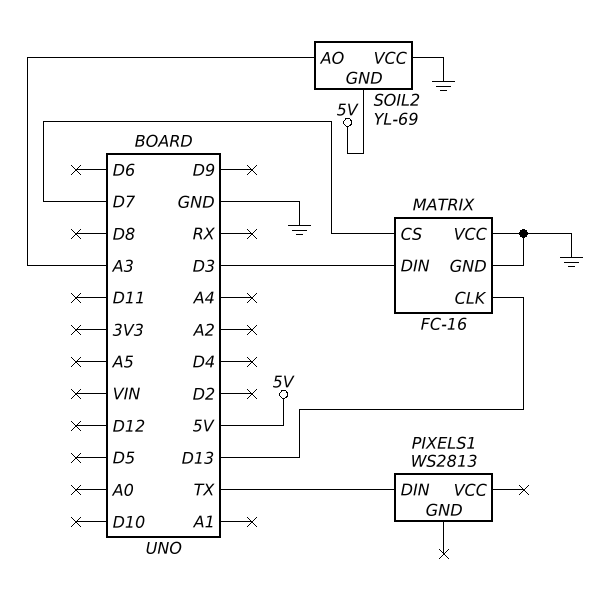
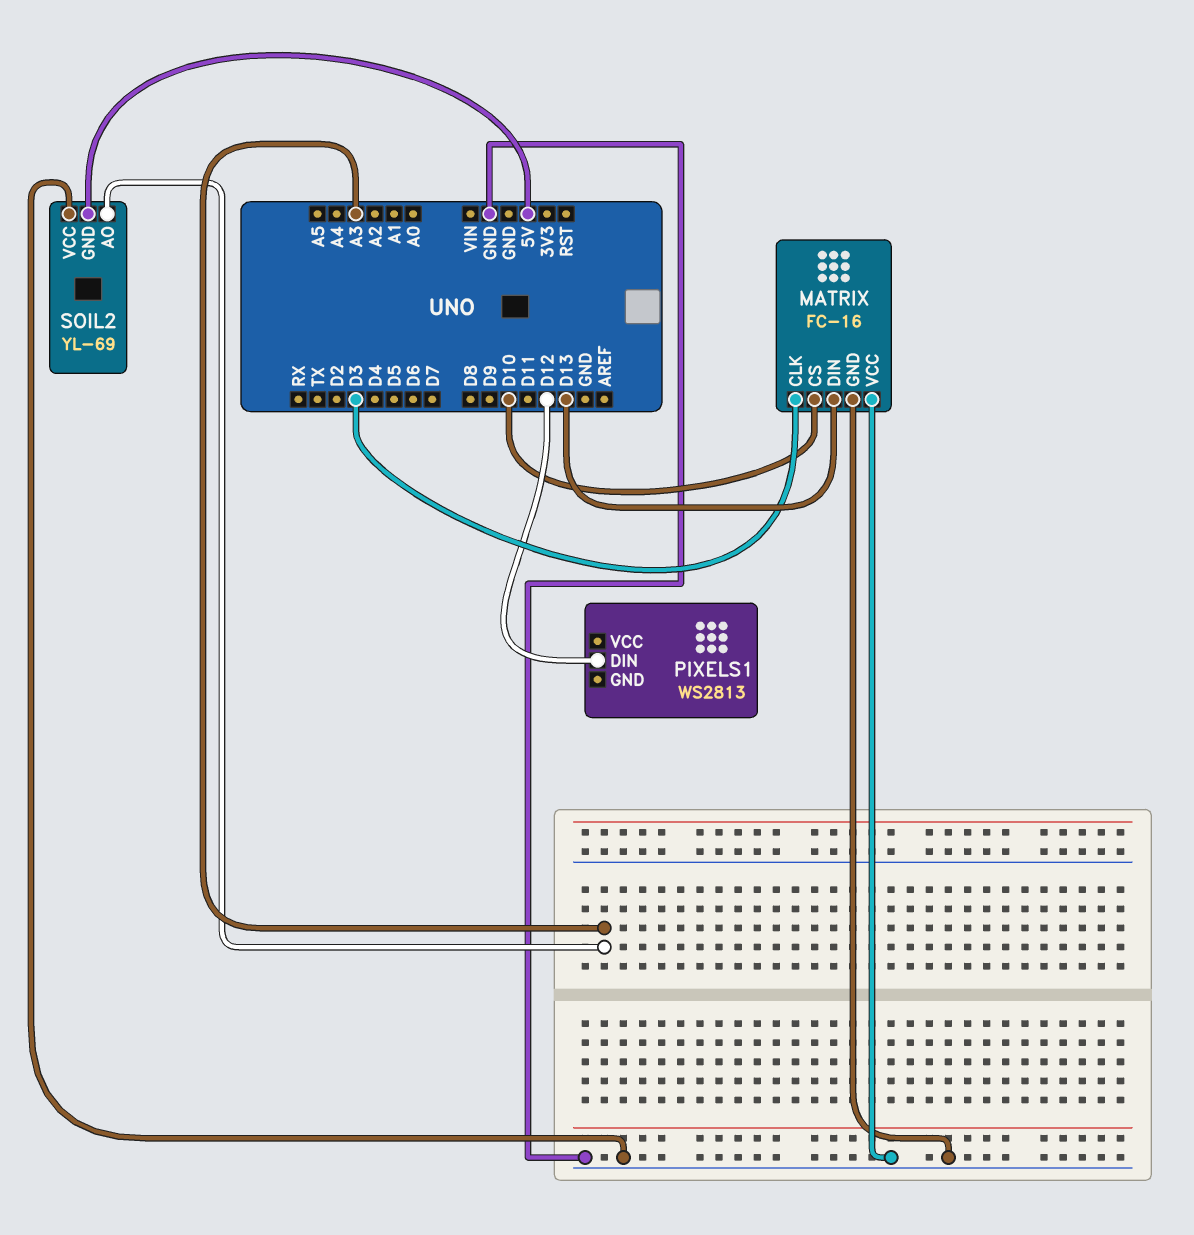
MATRIX pin CLK: D13 -> D3
MATRIX pin CS: D7 -> D10
MATRIX pin DIN: D3 -> D13
PIXELS1 pin DIN: TX -> D12

